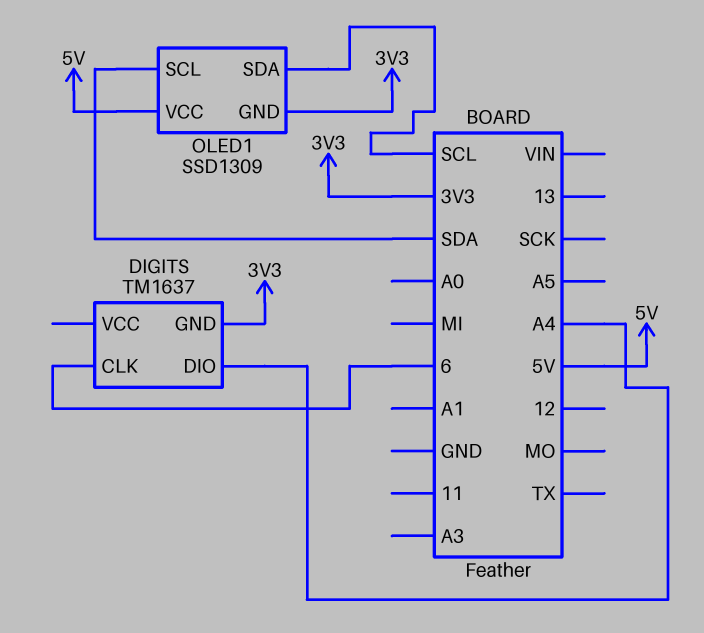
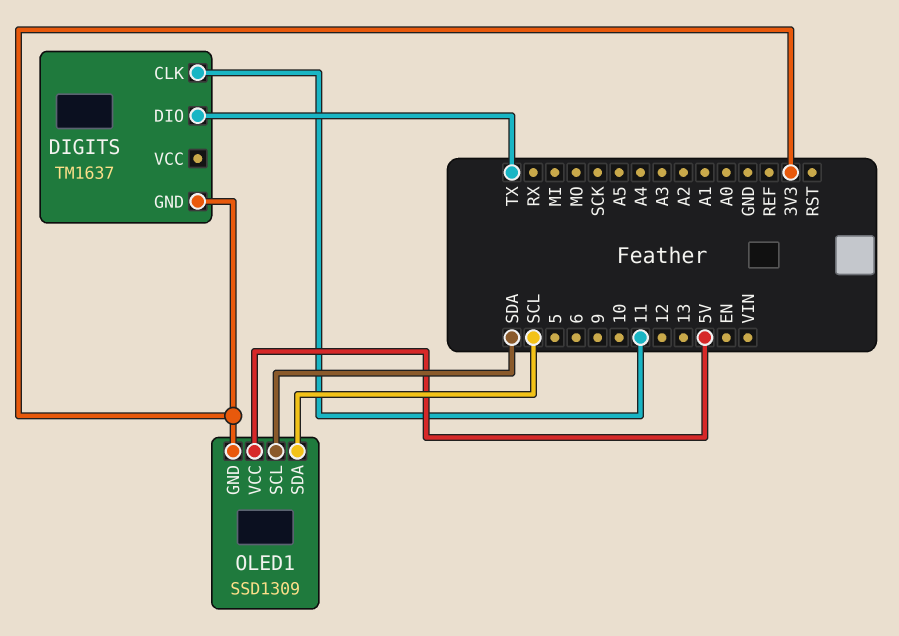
DIGITS pin CLK: 6 -> 11
DIGITS pin DIO: A4 -> TX

